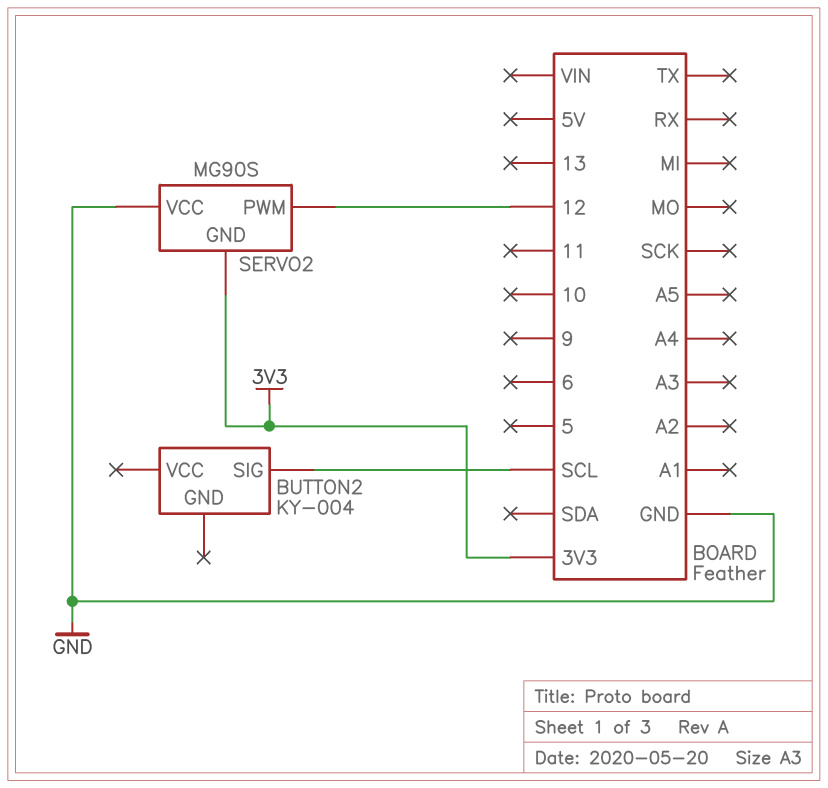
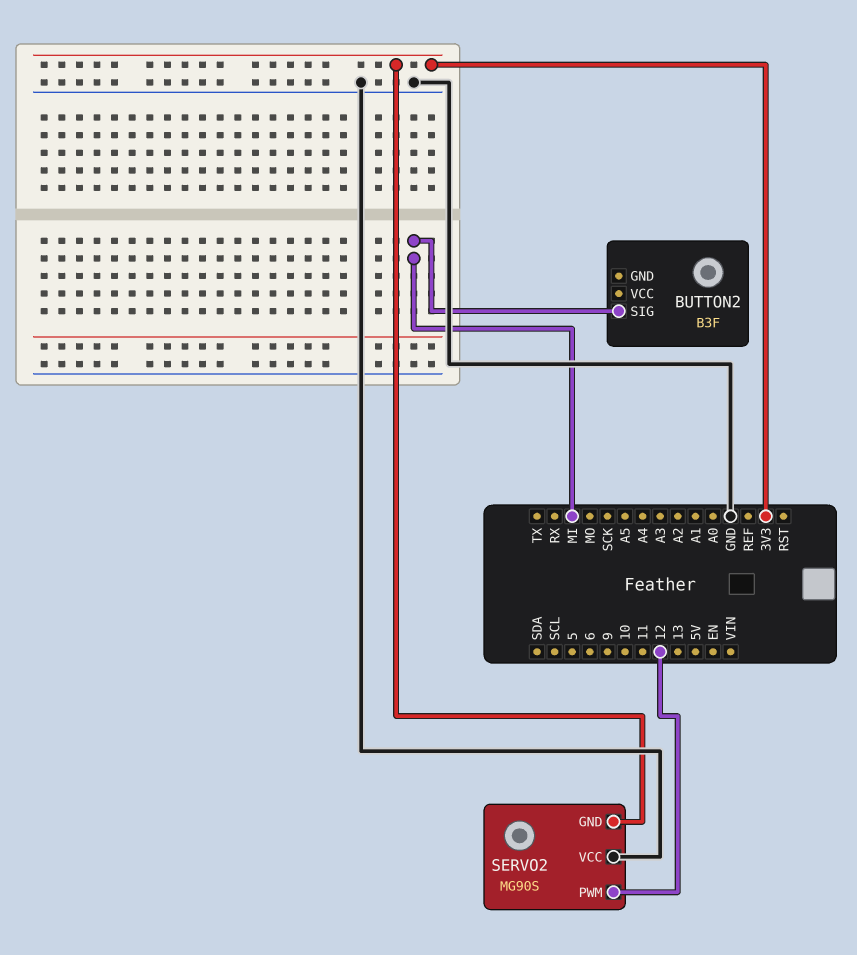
BUTTON2: KY-004 -> B3F
BUTTON2 pin SIG: SCL -> MI

